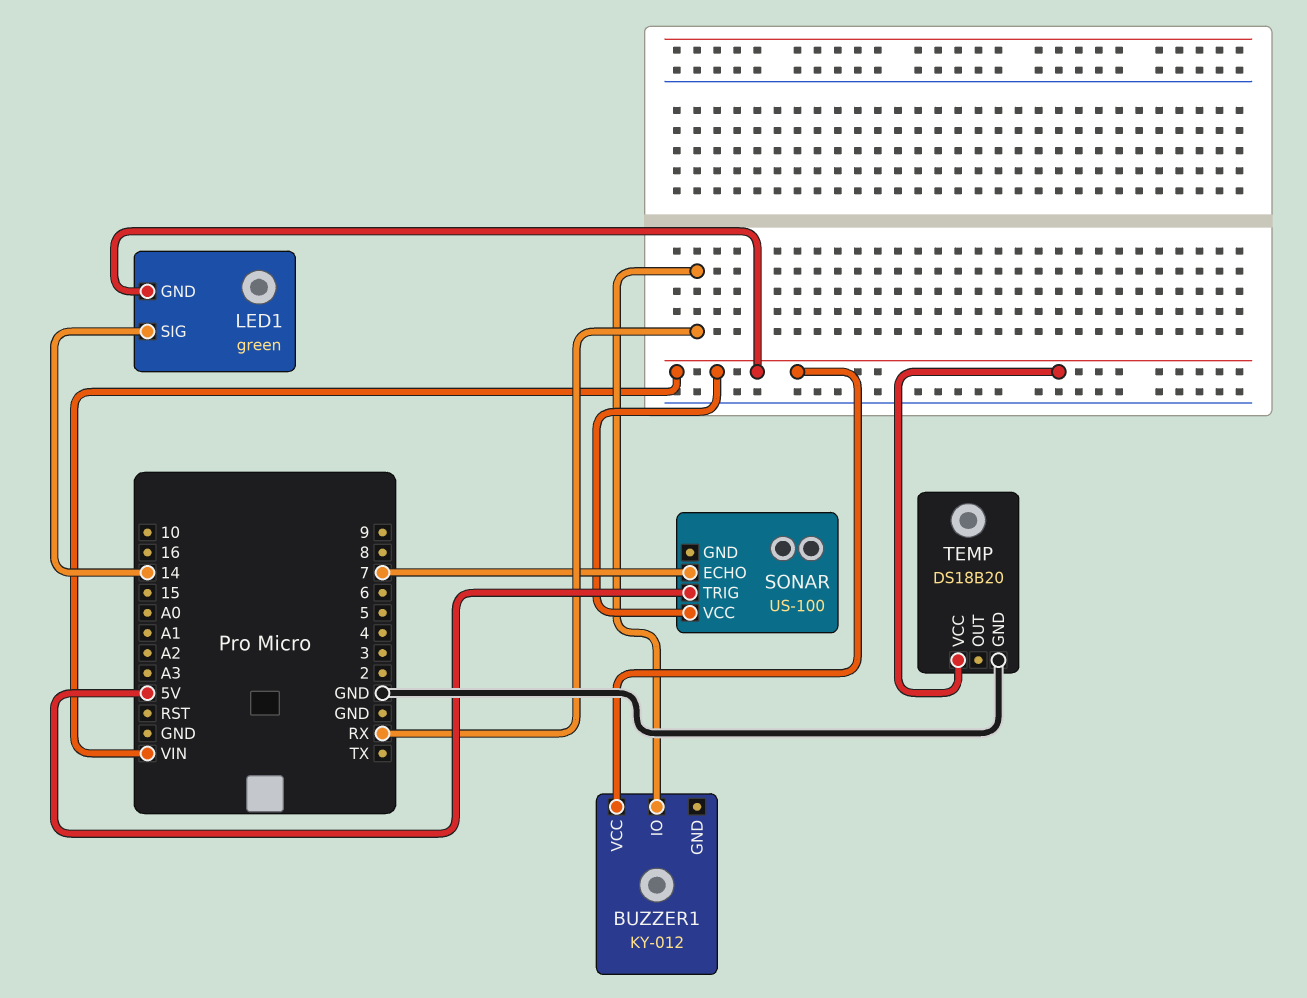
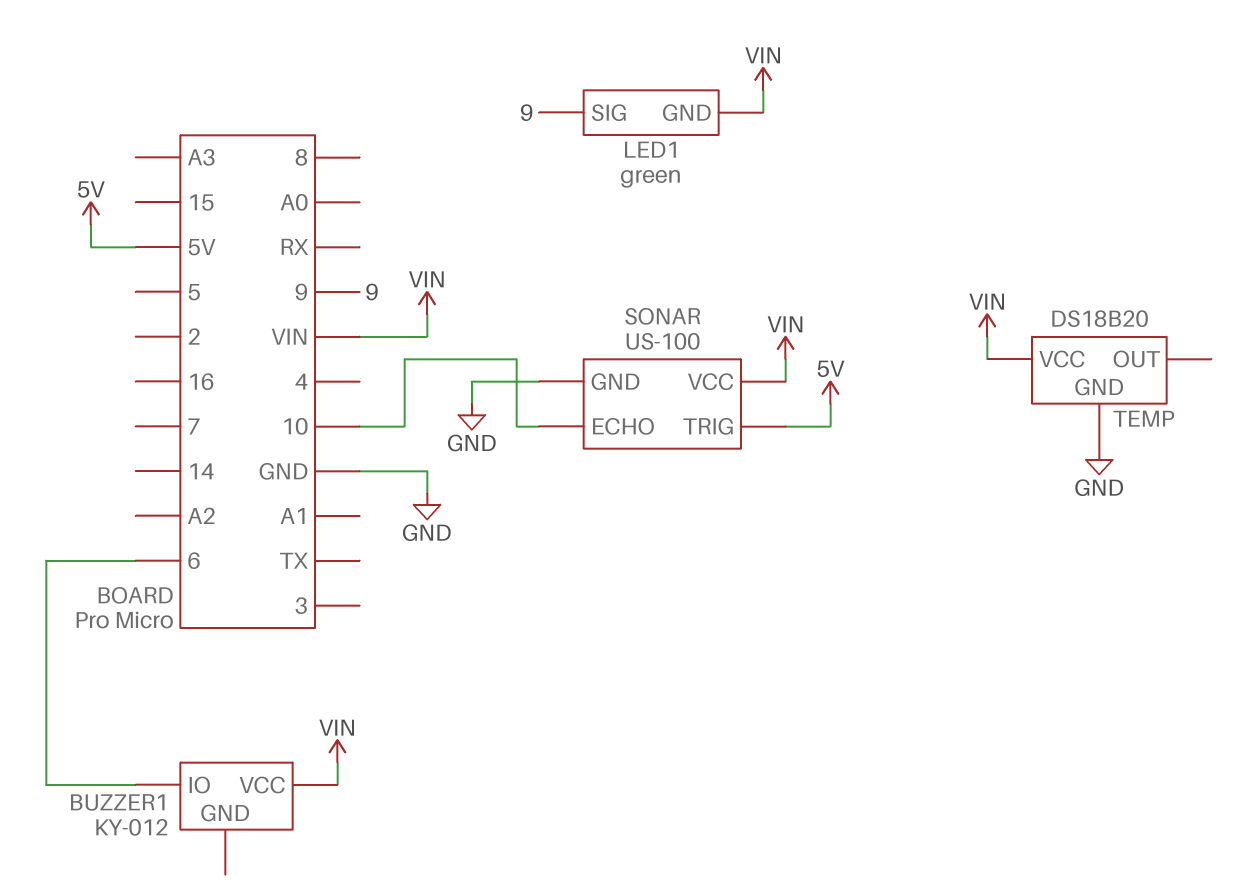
BUZZER1 pin IO: RX -> 6
LED1 pin SIG: 14 -> 9
SONAR pin ECHO: 7 -> 10
SONAR pin GND: none -> GND

